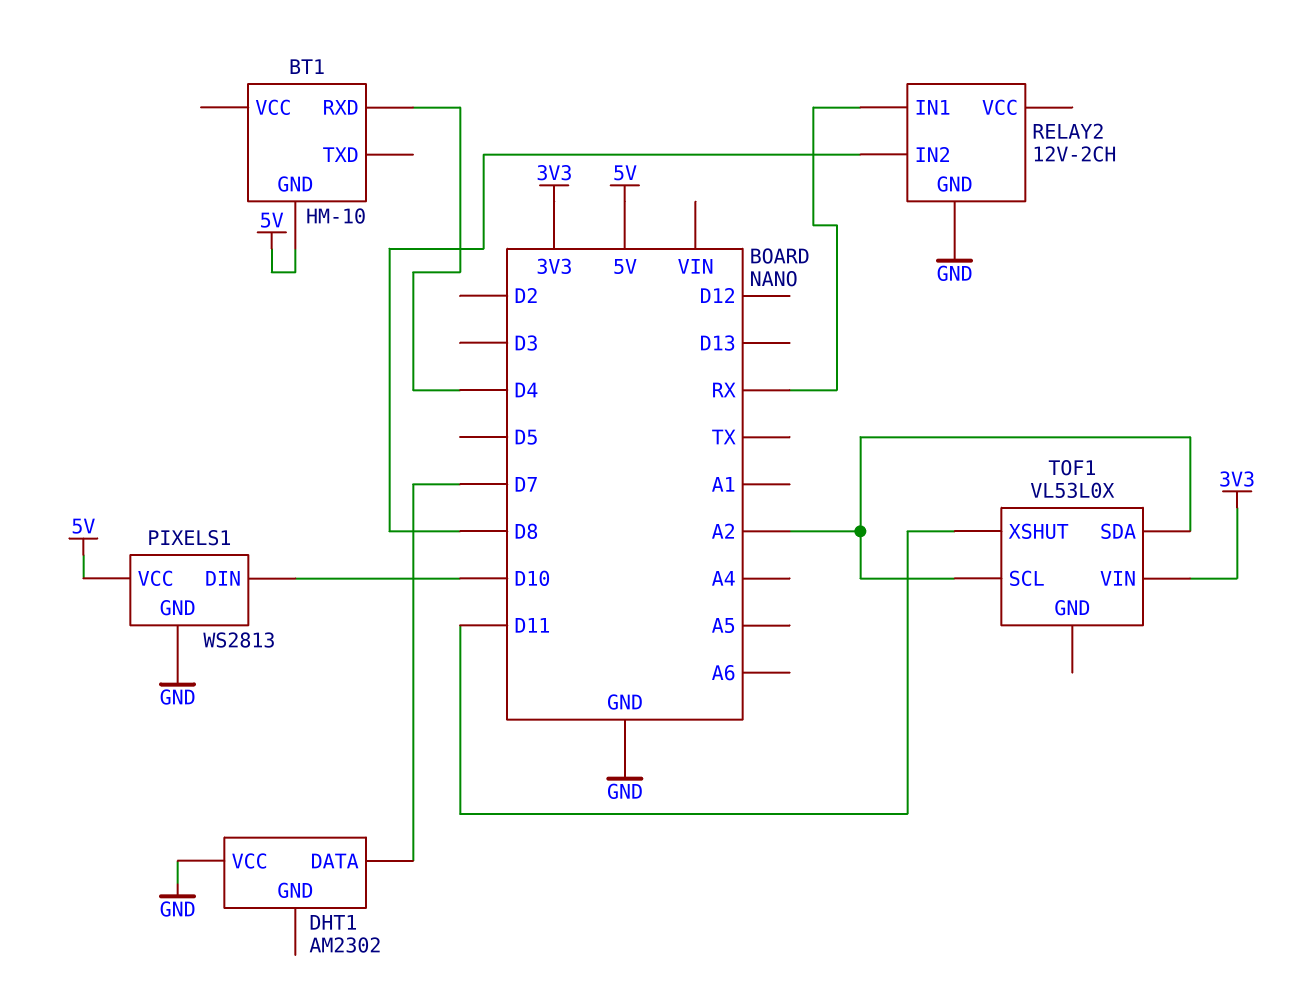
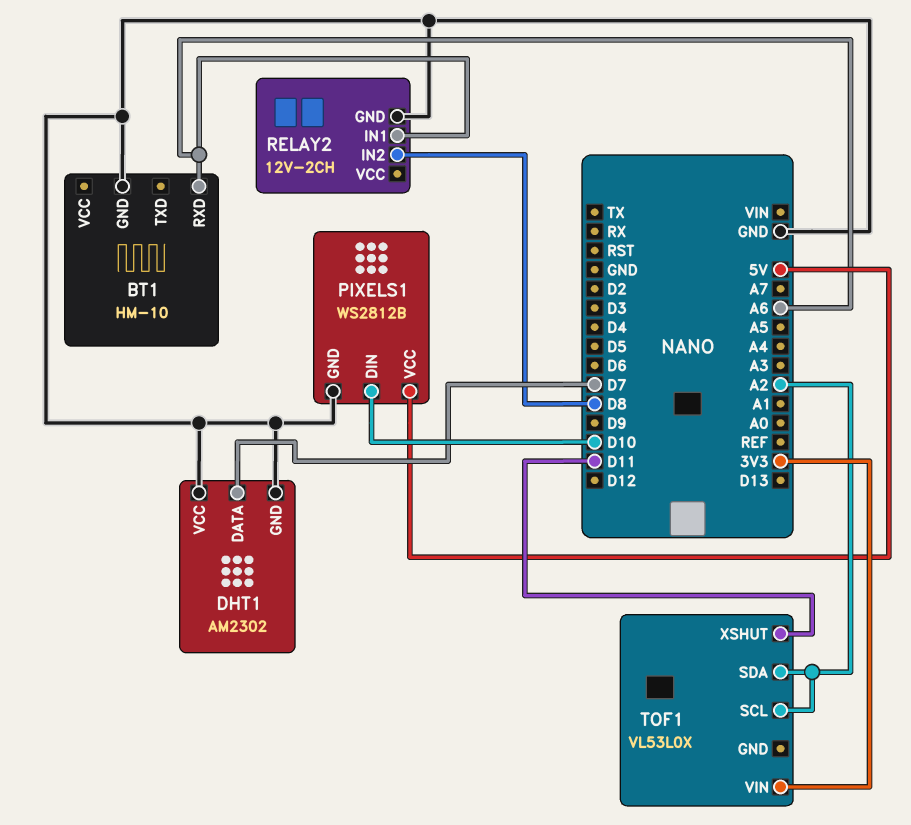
BT1 pin GND: 5V -> GND
BT1 pin RXD: D4 -> A6
DHT1 pin GND: none -> GND
PIXELS1: WS2813 -> WS2812B
RELAY2 pin IN1: RX -> A6

